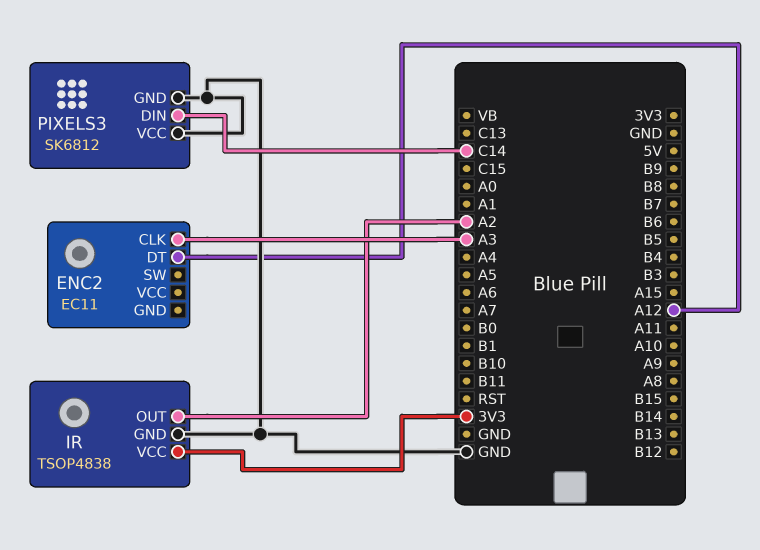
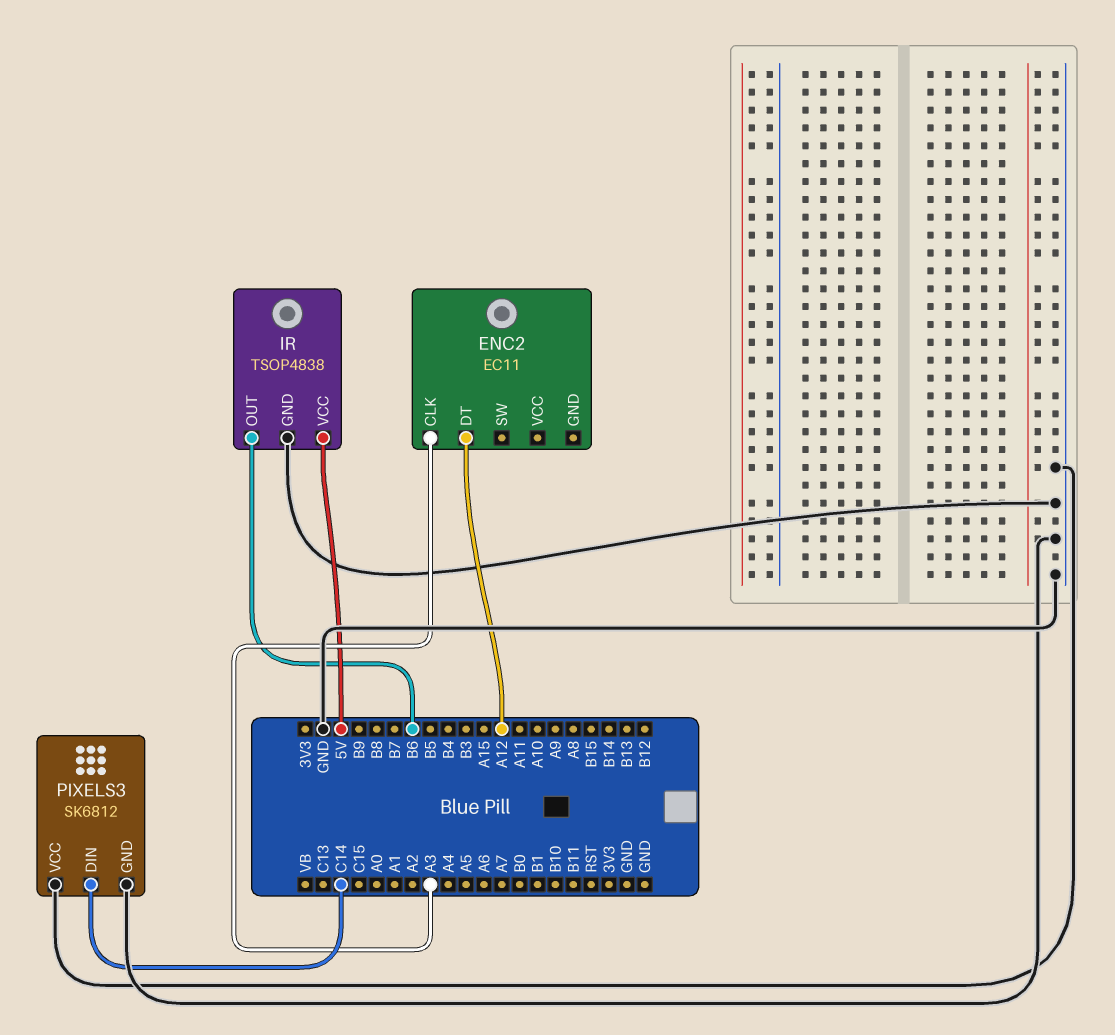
IR pin OUT: A2 -> B6
IR pin VCC: 3V3 -> 5V

